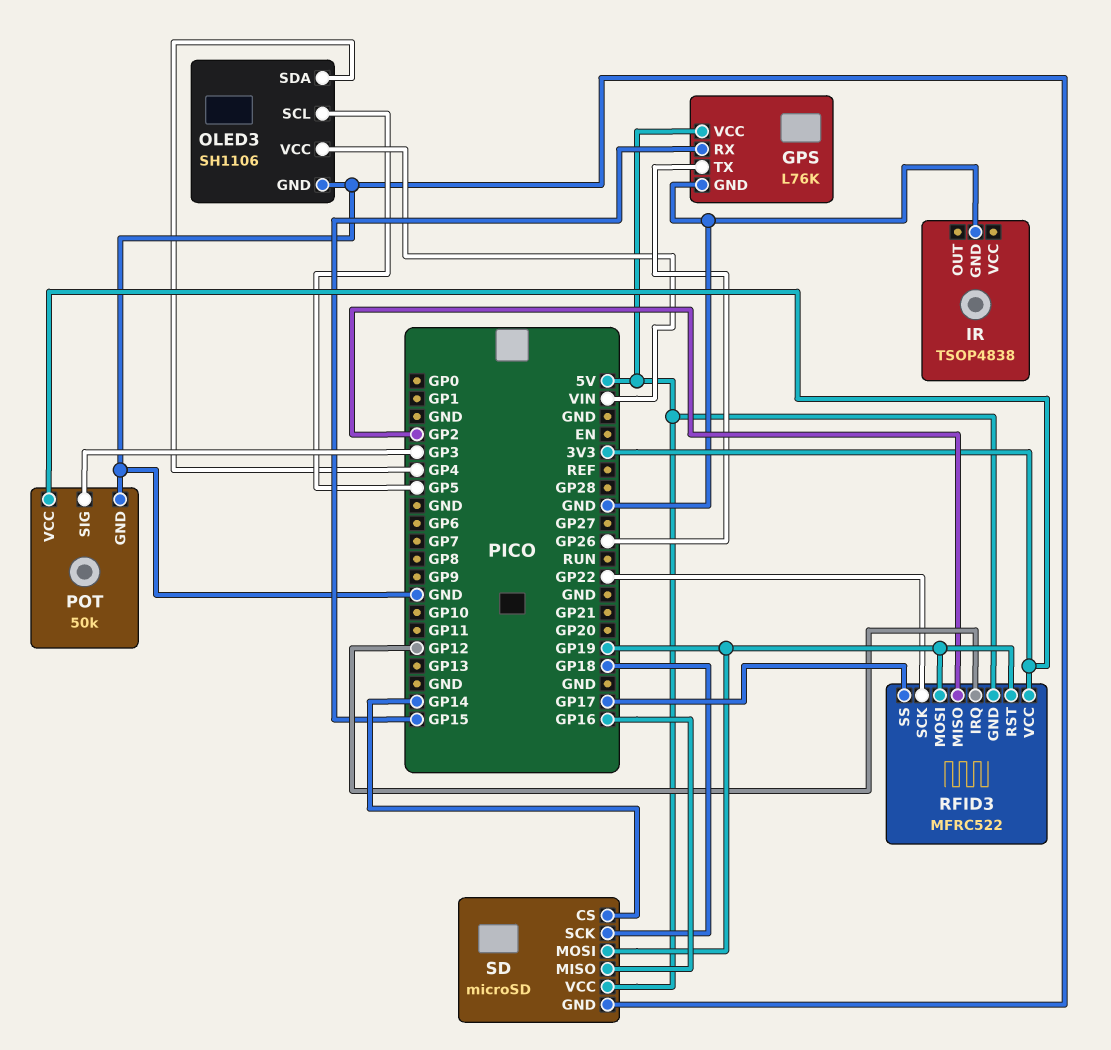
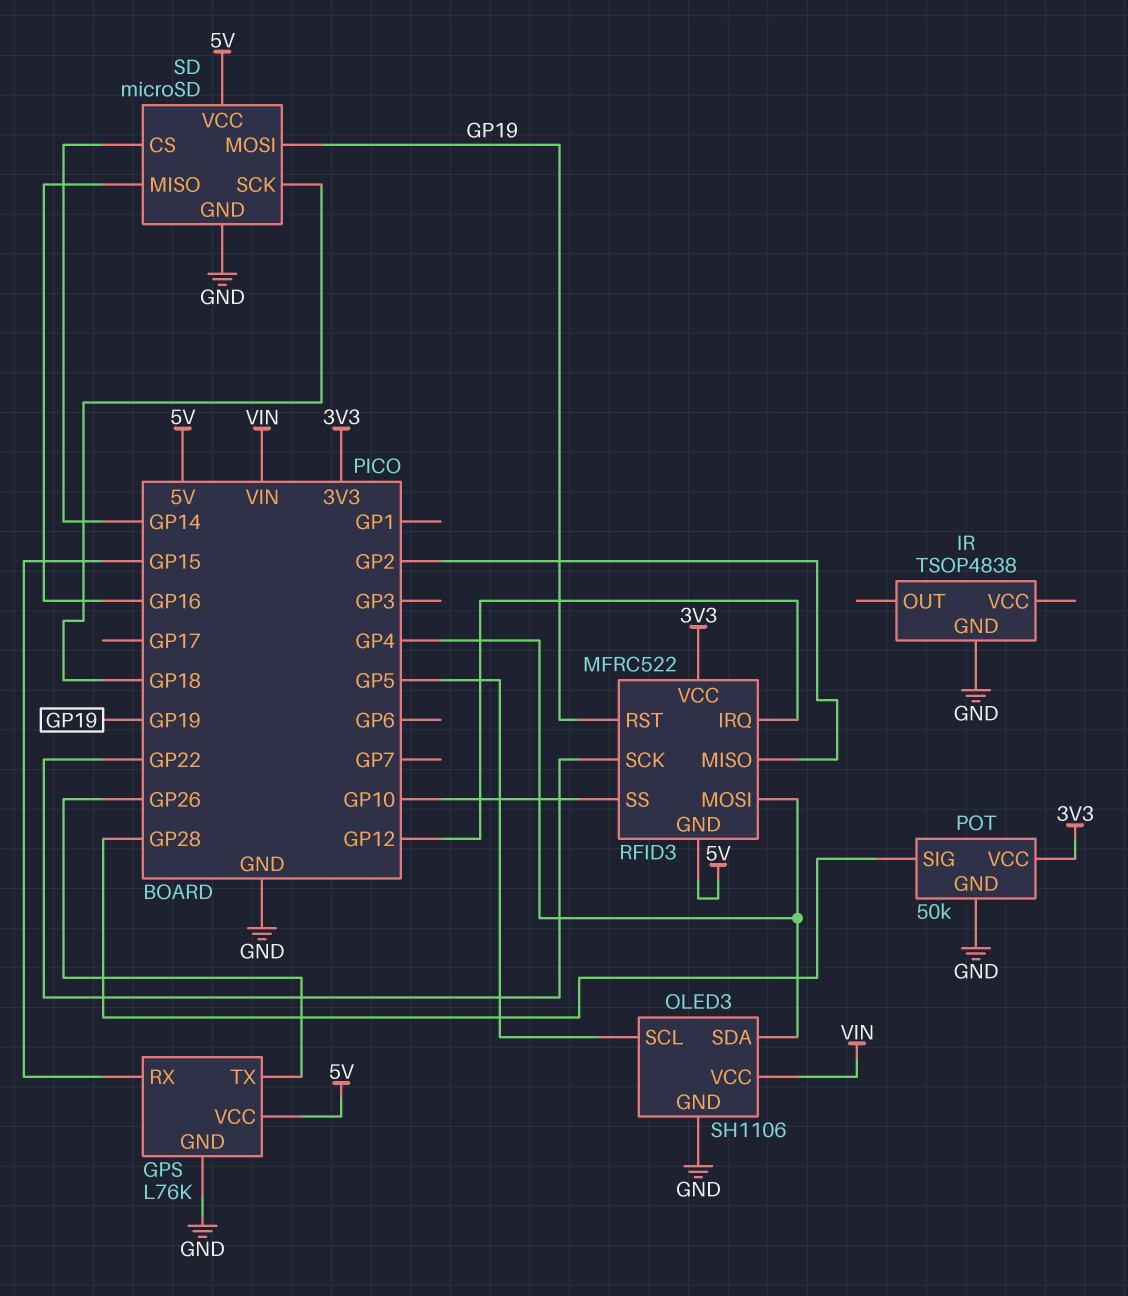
POT pin SIG: GP3 -> GP28
RFID3 pin MOSI: GP19 -> GP4
RFID3 pin SS: GP17 -> GP10

